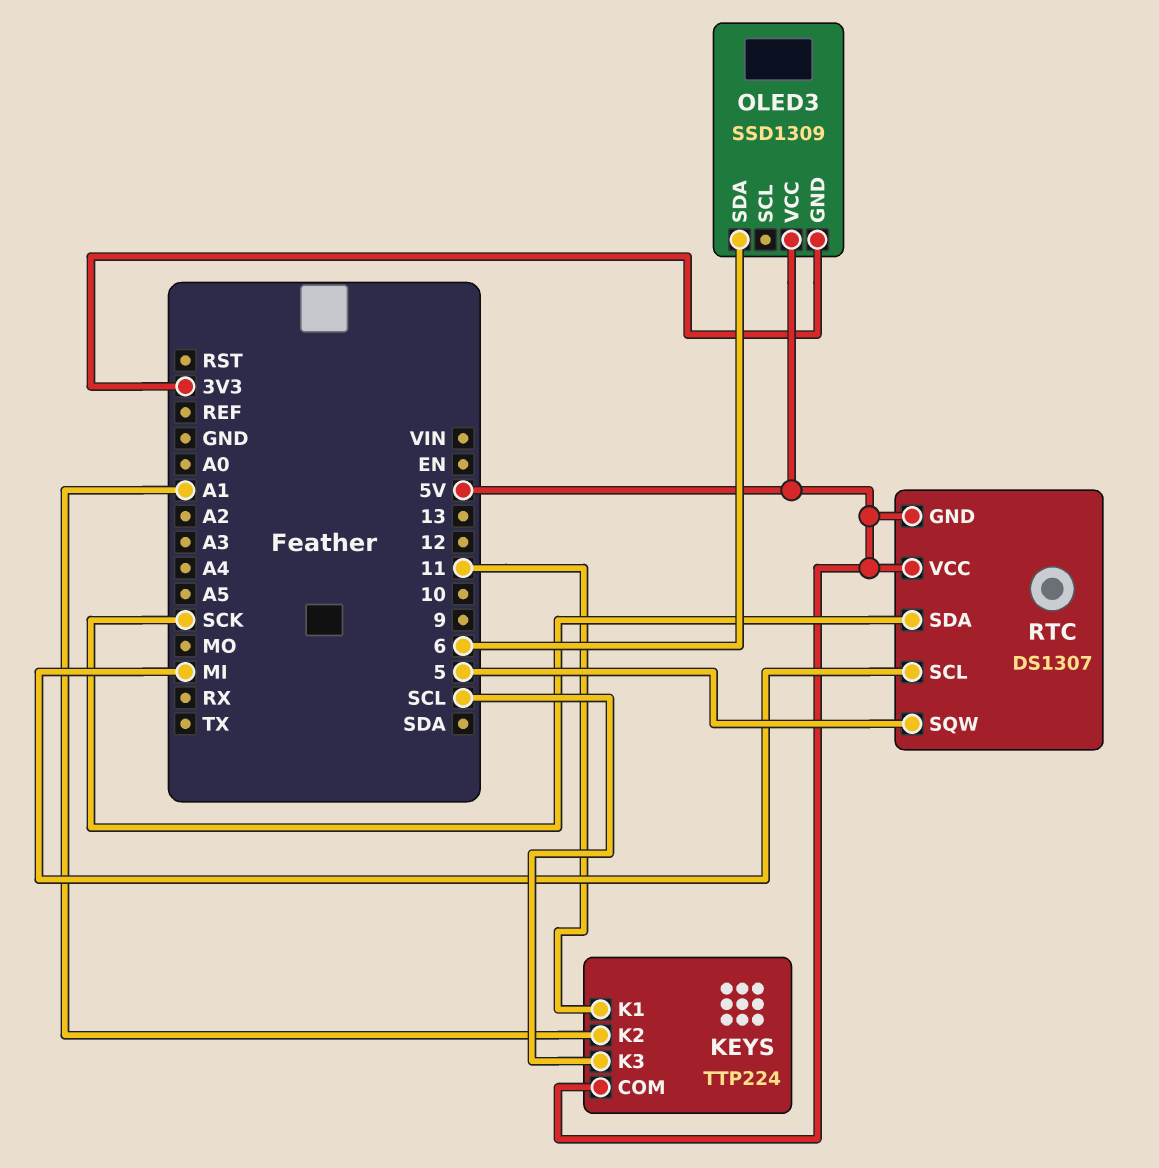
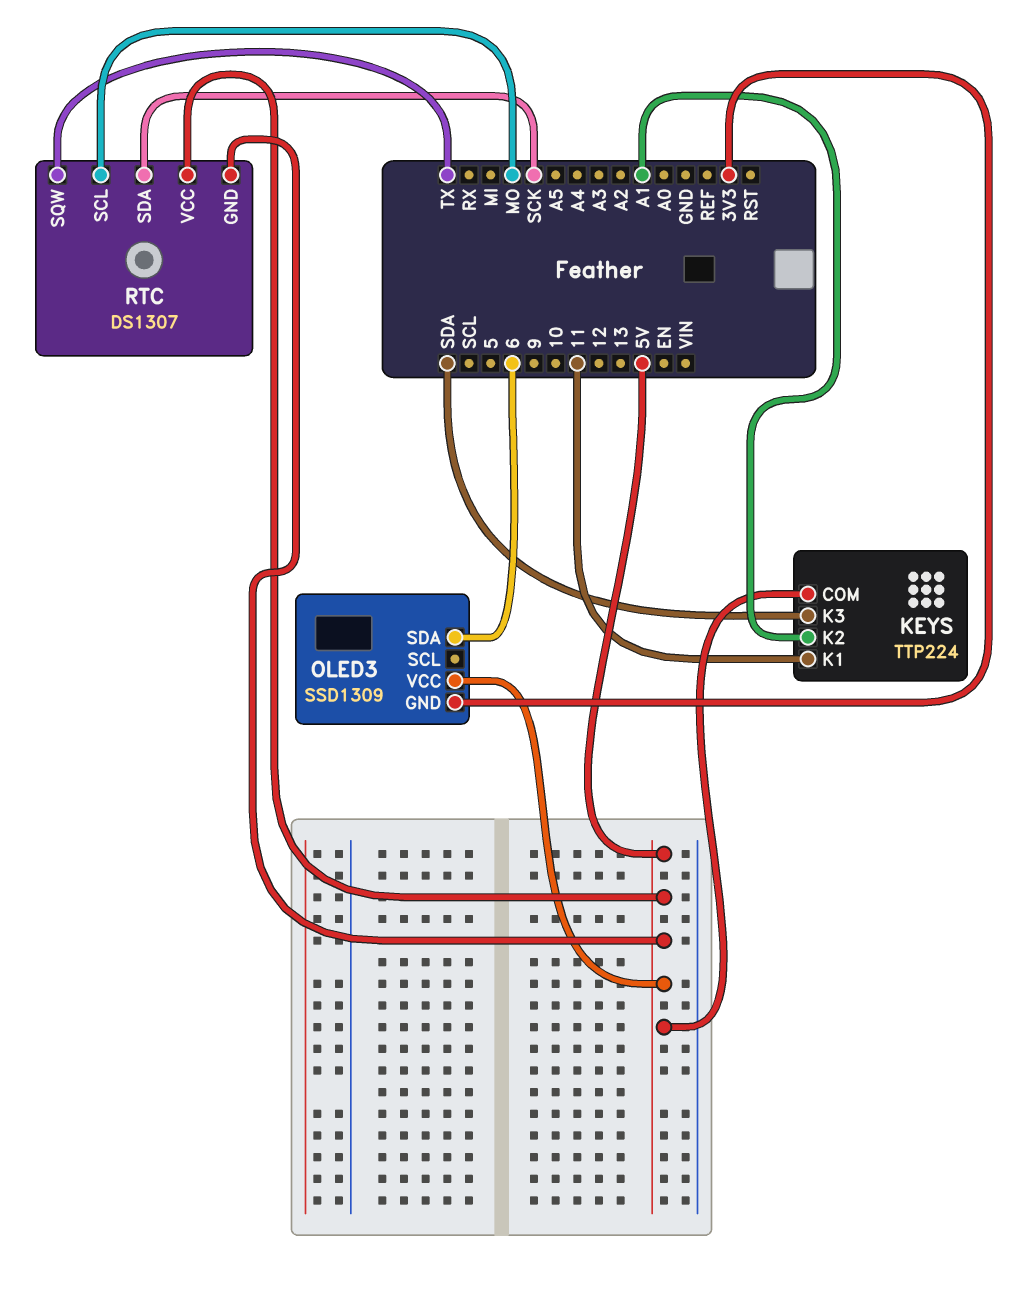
KEYS pin K3: SCL -> SDA
RTC pin SCL: MI -> MO
RTC pin SQW: 5 -> TX

